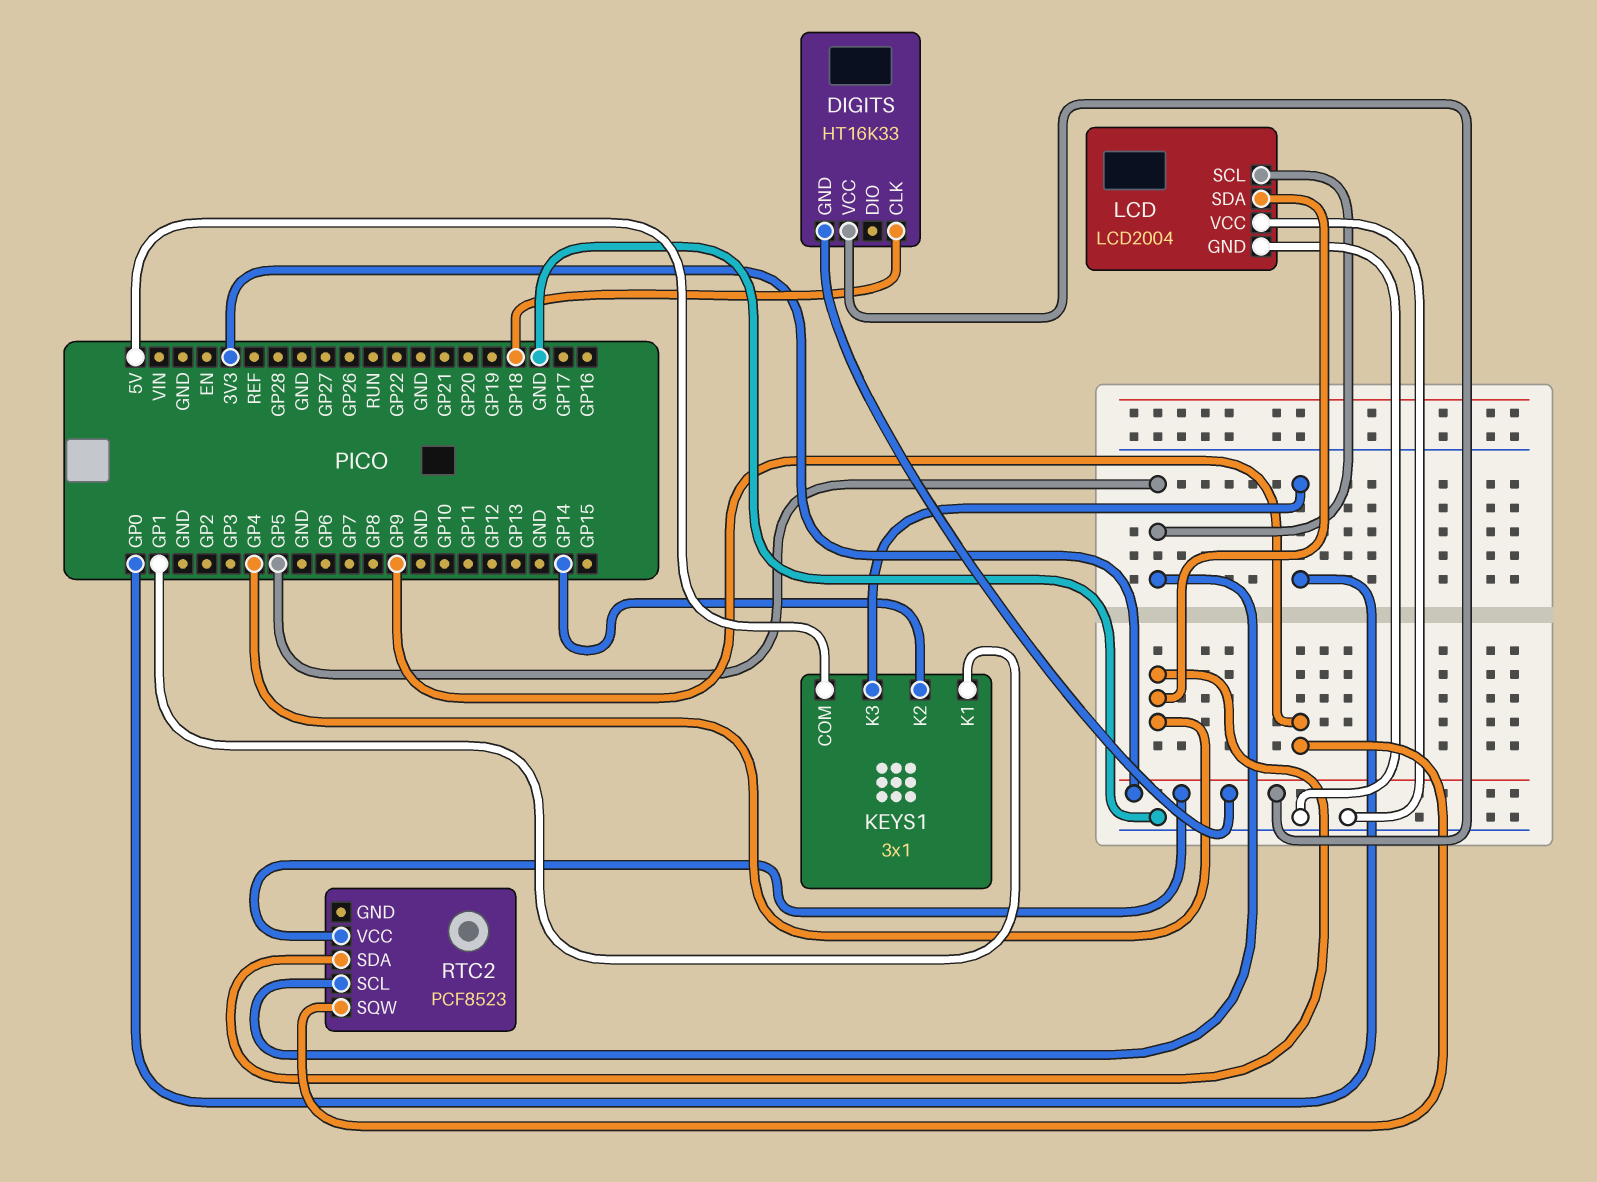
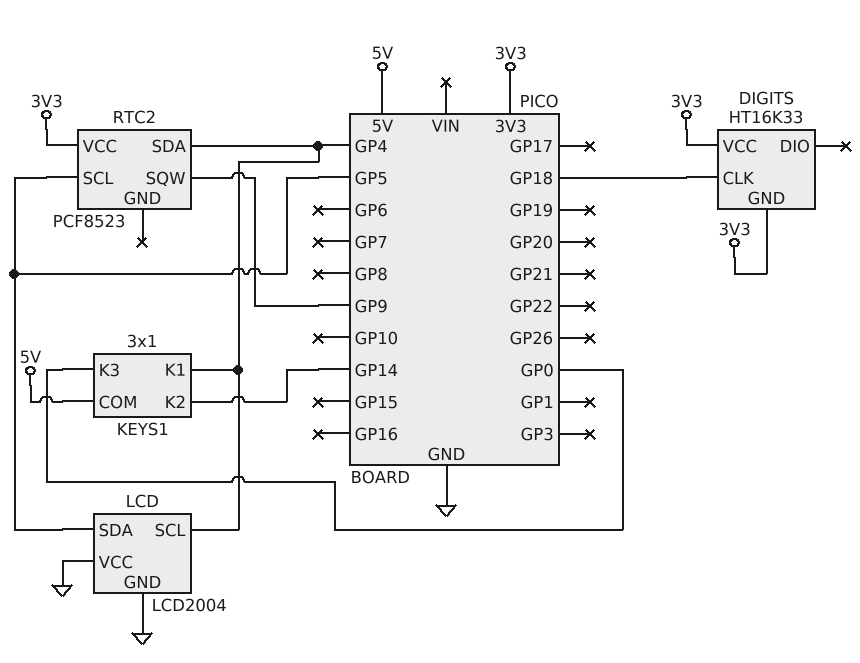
KEYS1 pin K1: GP1 -> GP4
LCD pin SCL: GP5 -> GP4
LCD pin SDA: GP4 -> GP5

